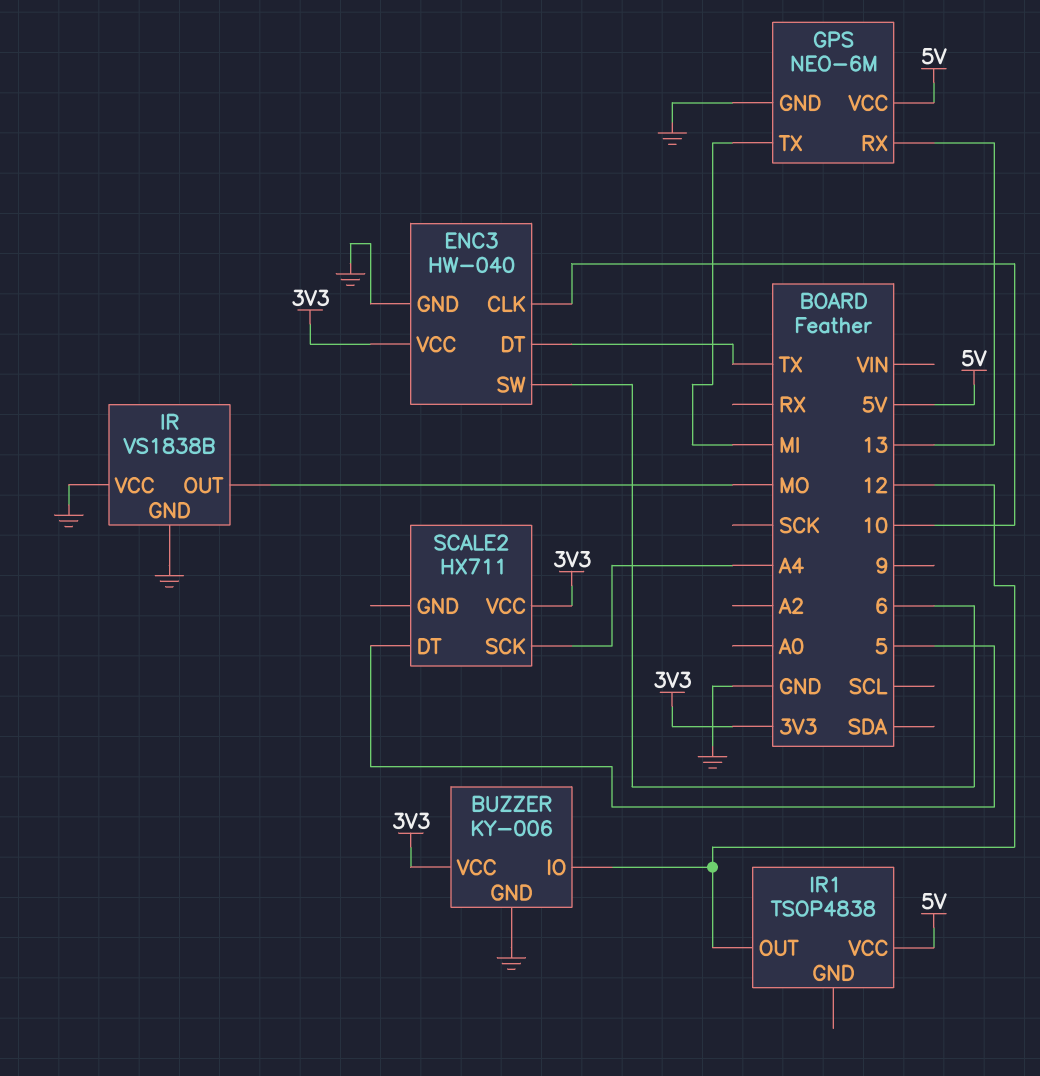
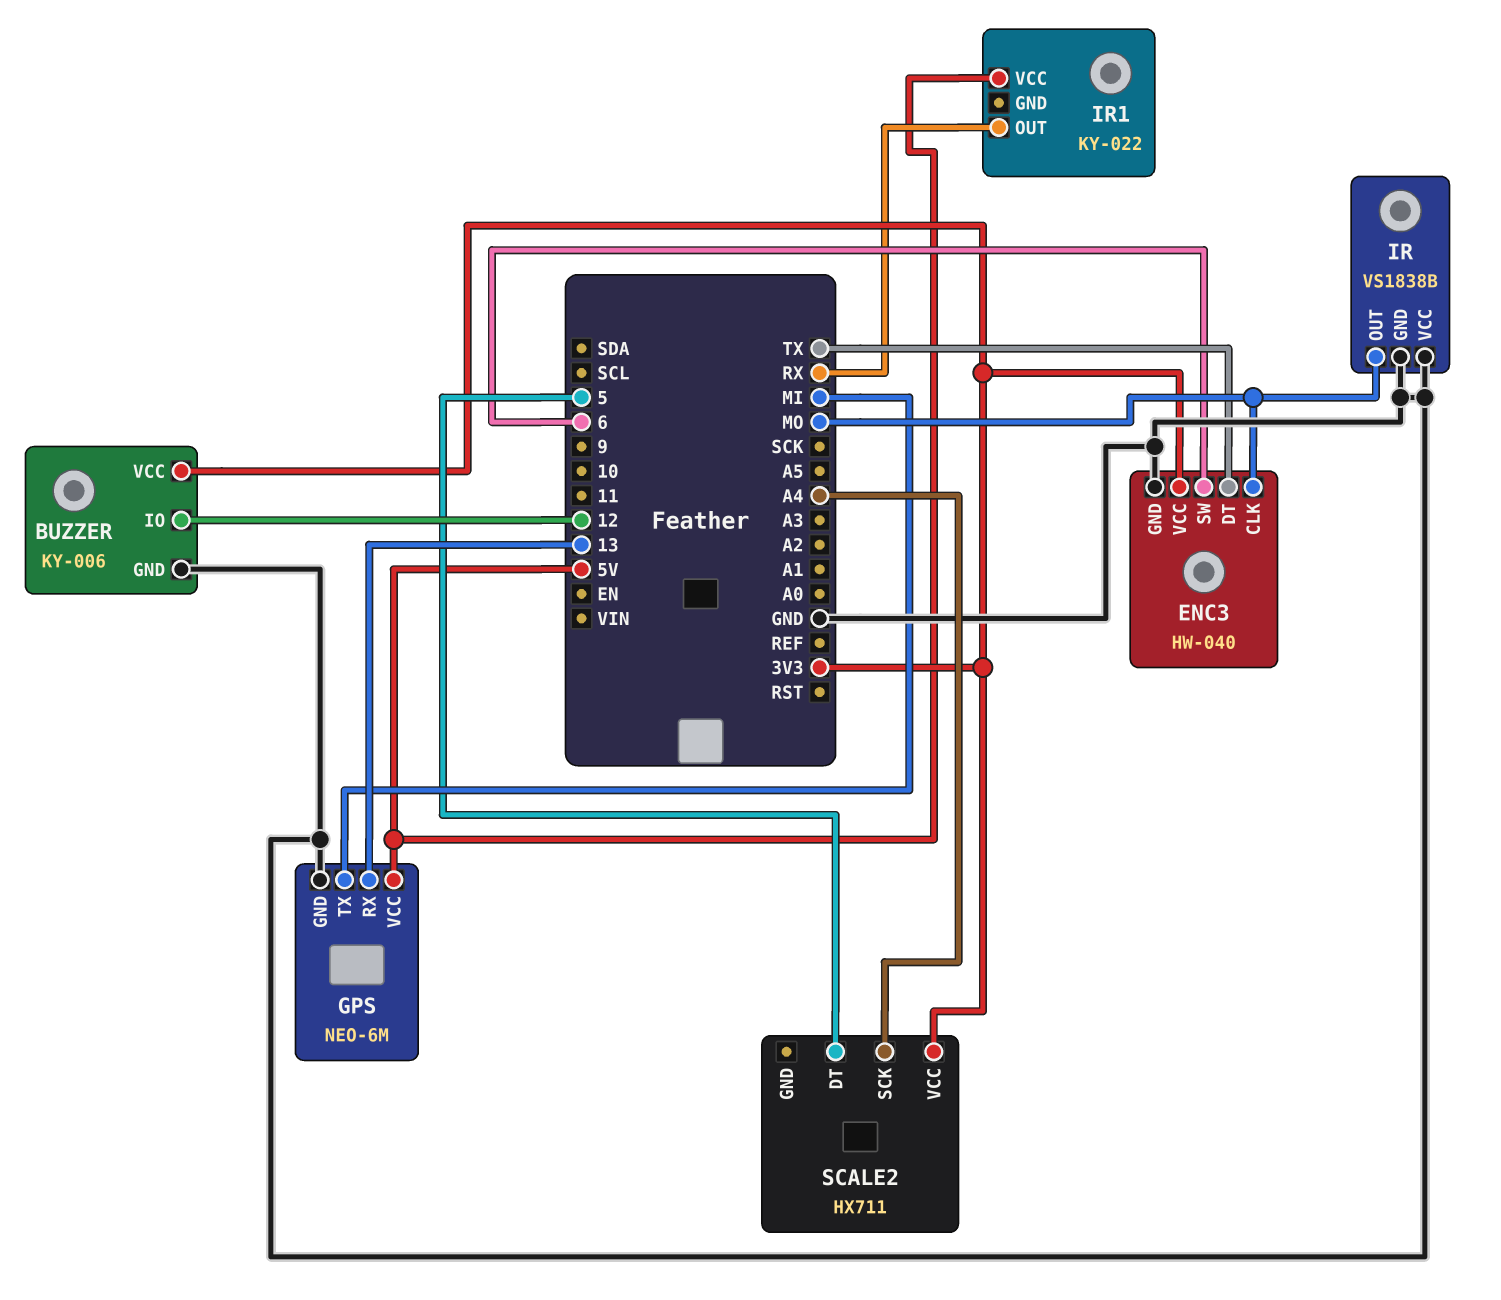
ENC3 pin CLK: 10 -> MO
IR1: TSOP4838 -> KY-022
IR1 pin OUT: 12 -> RX

